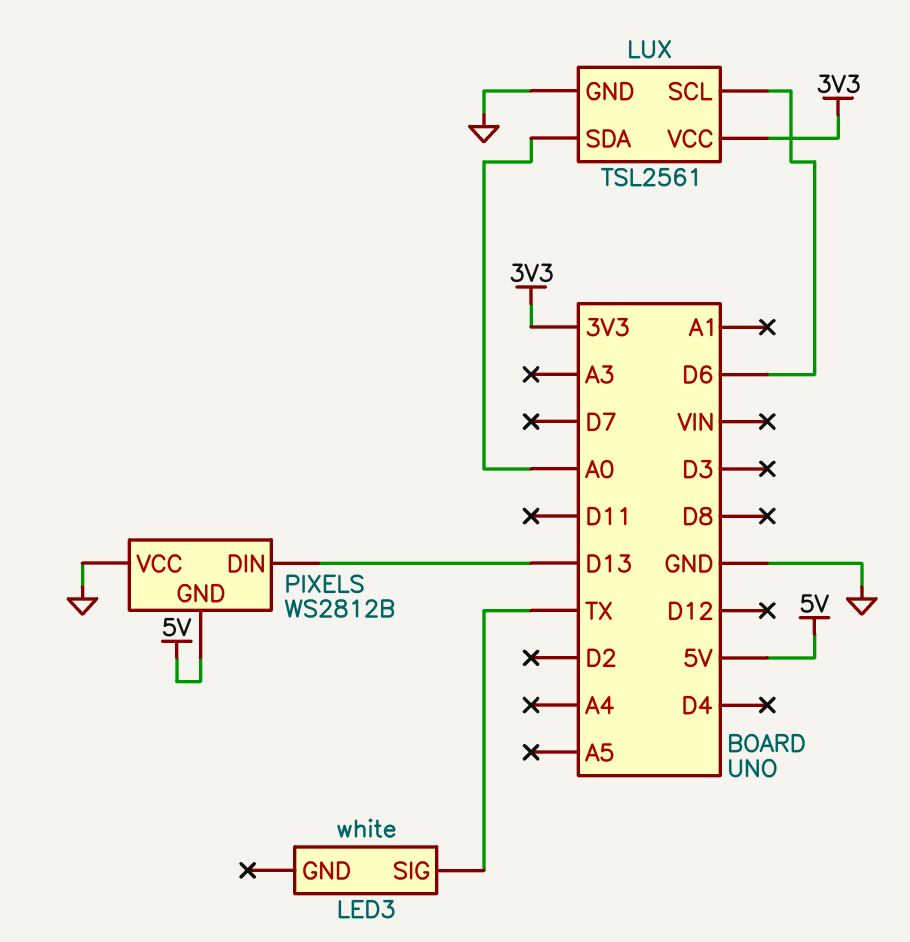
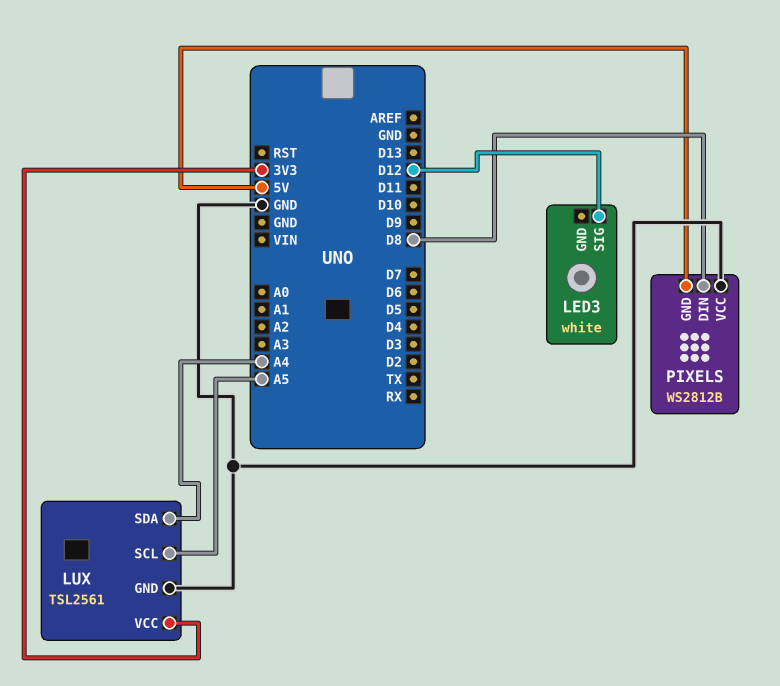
LED3 pin SIG: TX -> D12
LUX pin SCL: D6 -> A5
LUX pin SDA: A0 -> A4
PIXELS pin DIN: D13 -> D8

